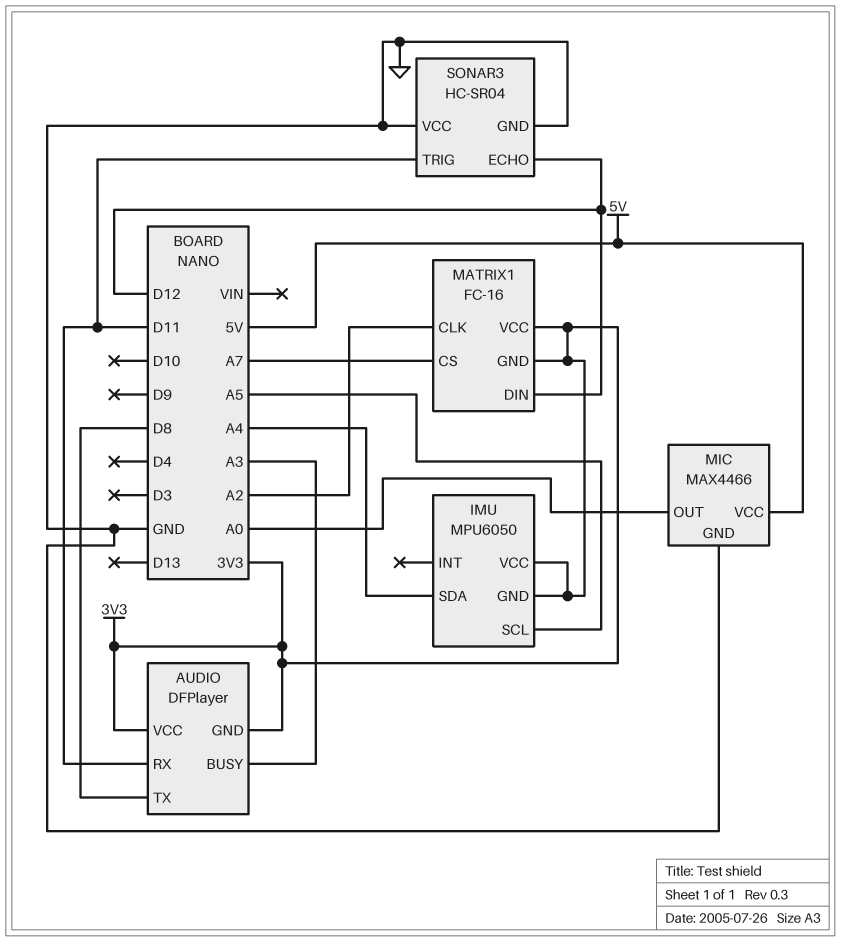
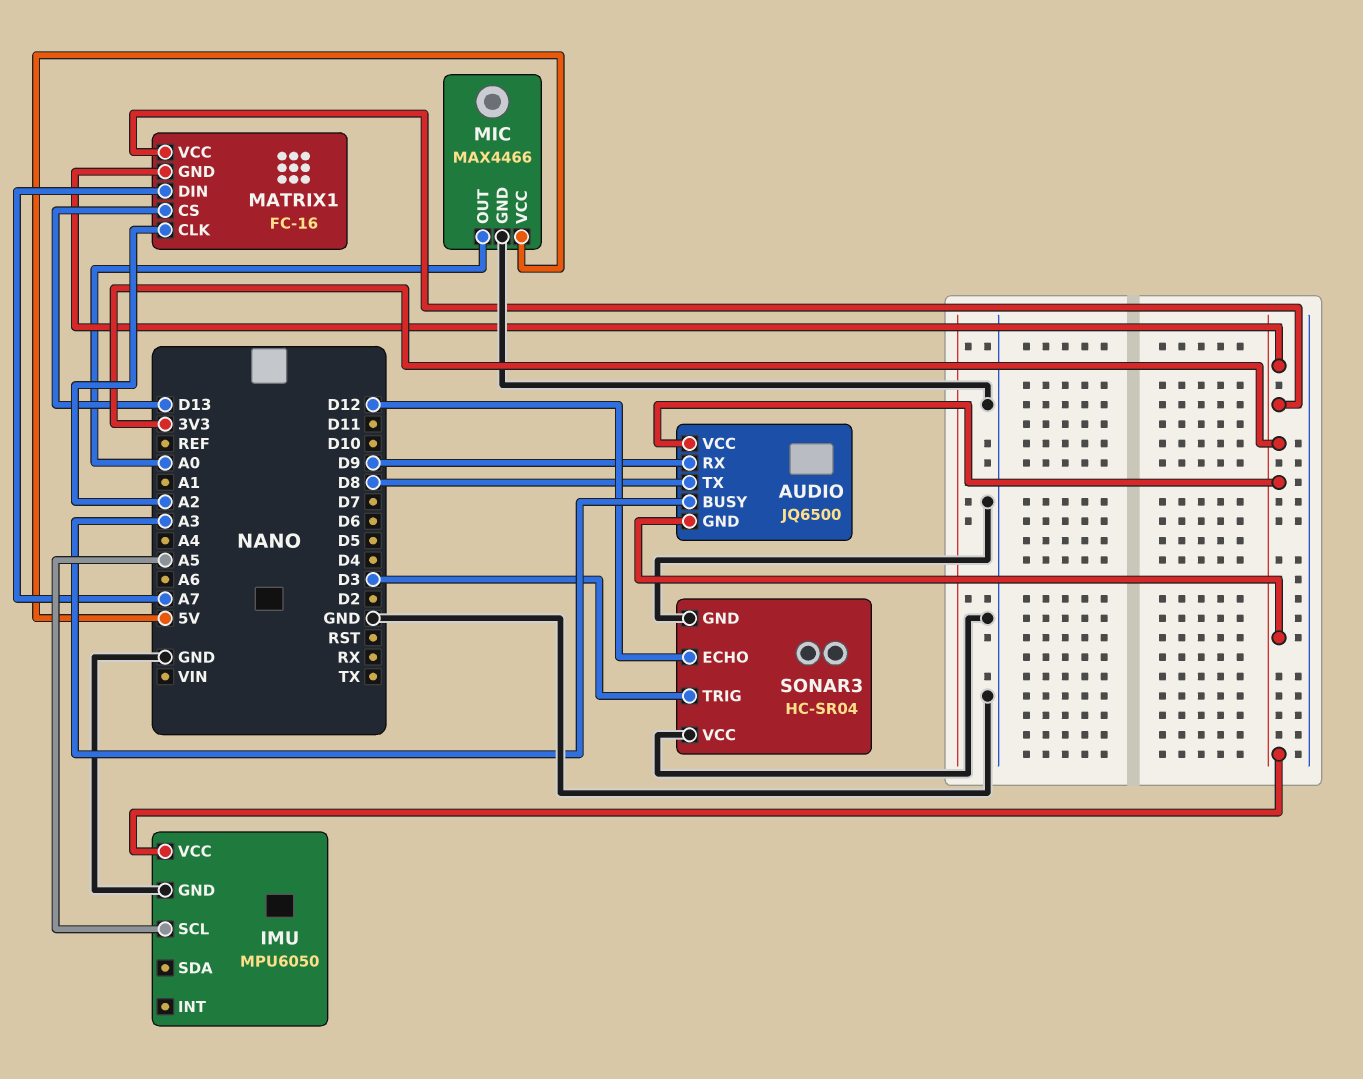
AUDIO: DFPlayer -> JQ6500
AUDIO pin RX: D11 -> D9
IMU pin GND: 3V3 -> GND
IMU pin SDA: A4 -> none
MATRIX1 pin CS: A7 -> D13
MATRIX1 pin DIN: D12 -> A7
SONAR3 pin TRIG: D11 -> D3

